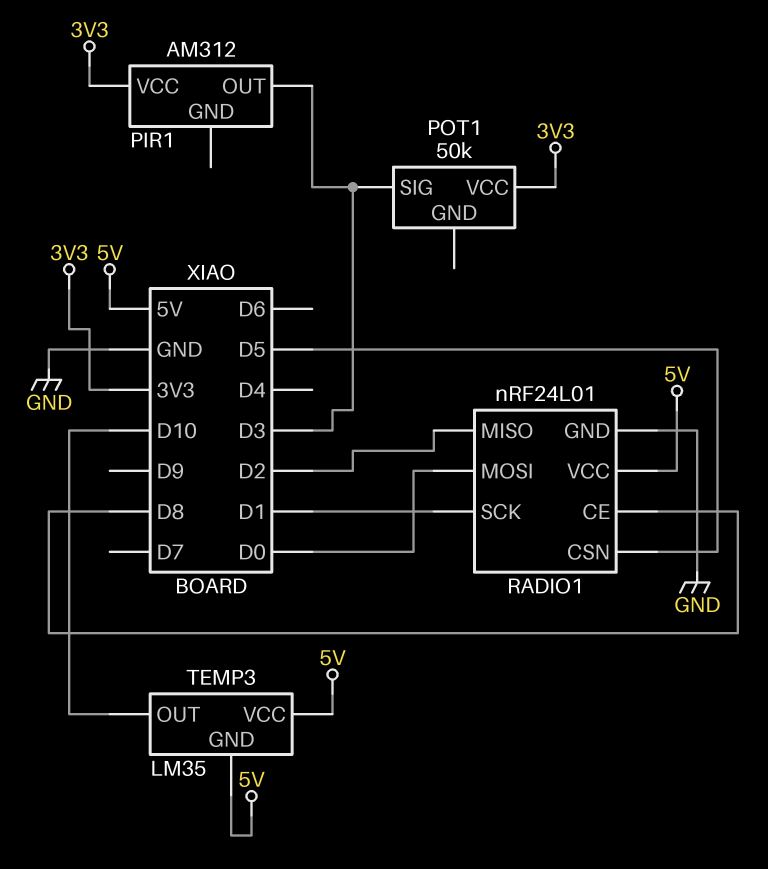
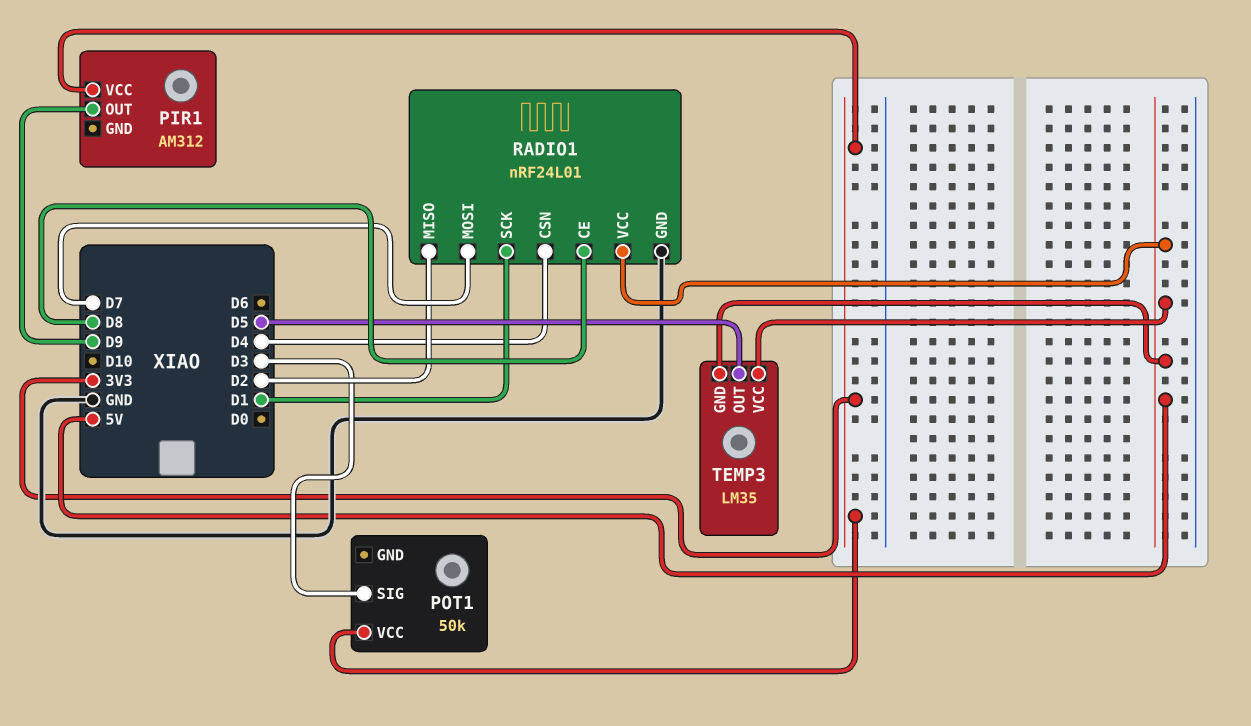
PIR1 pin OUT: D3 -> D9
RADIO1 pin CSN: D5 -> D4
RADIO1 pin MOSI: D0 -> D7
TEMP3 pin OUT: D10 -> D5

